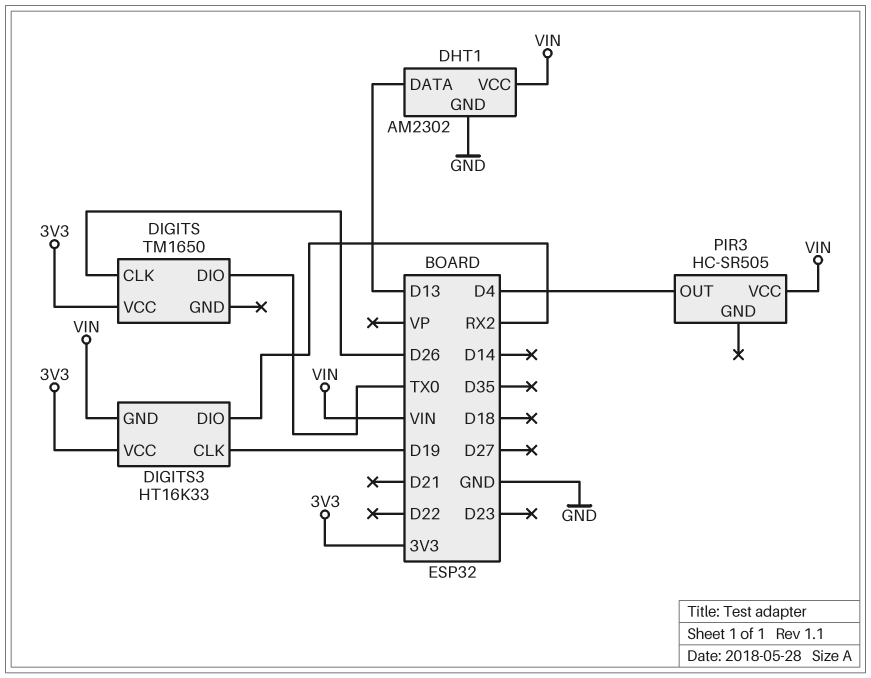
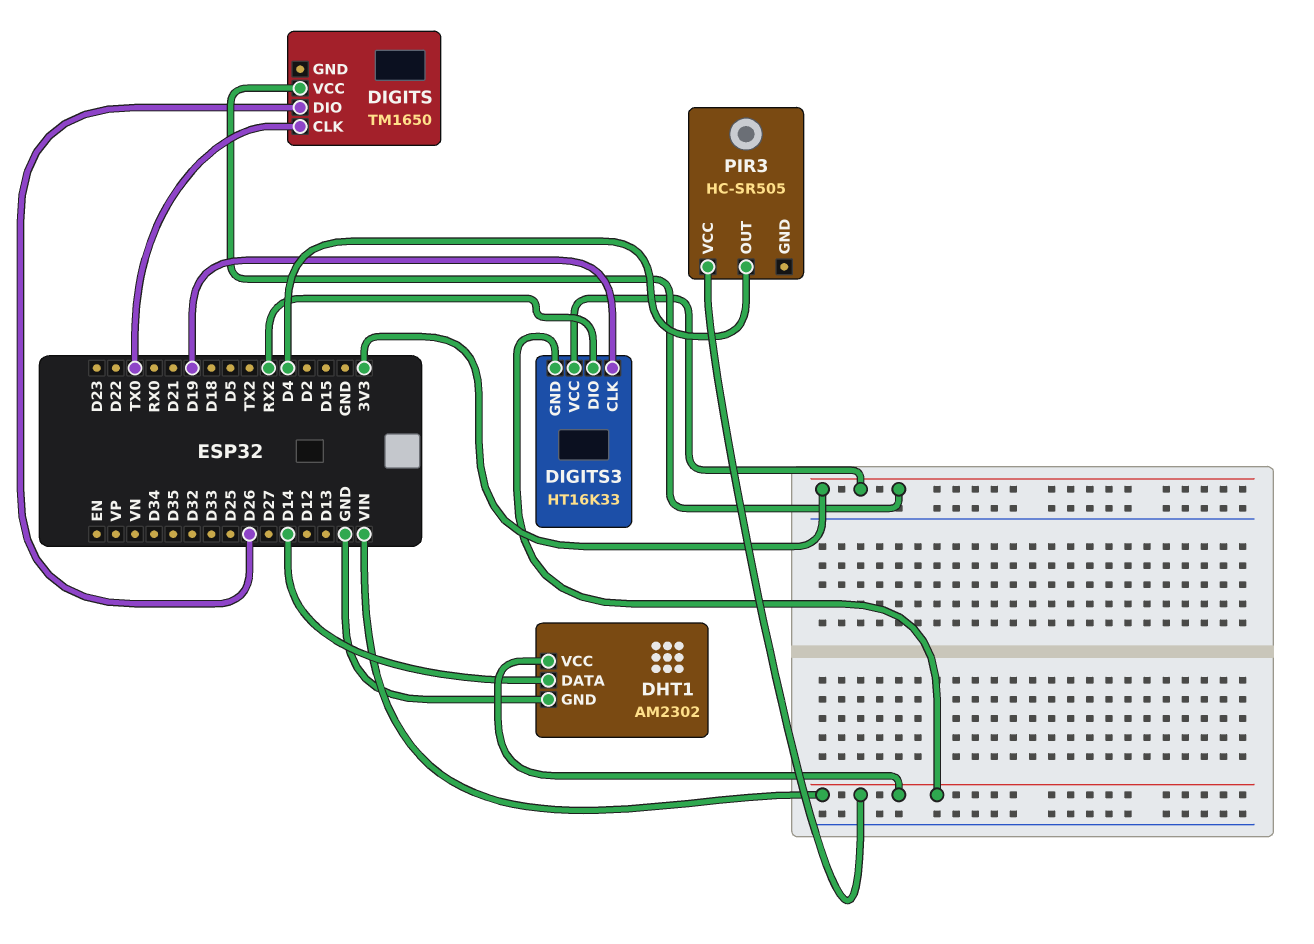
DHT1 pin DATA: D13 -> D14
DIGITS pin CLK: D26 -> TX0
DIGITS pin DIO: TX0 -> D26

